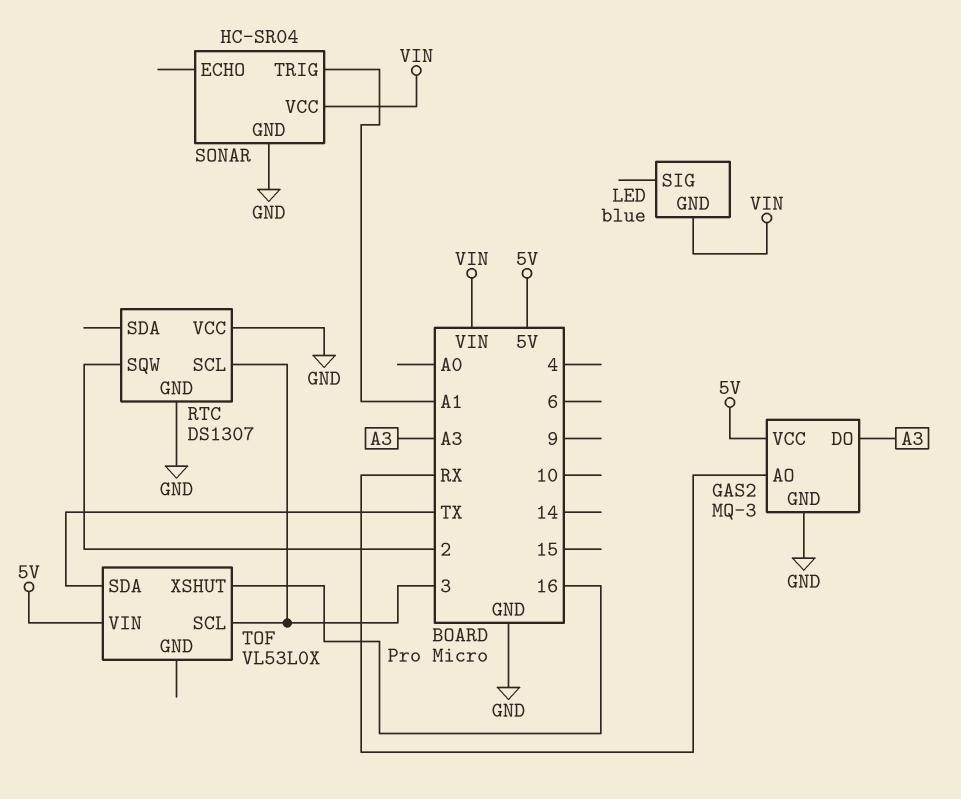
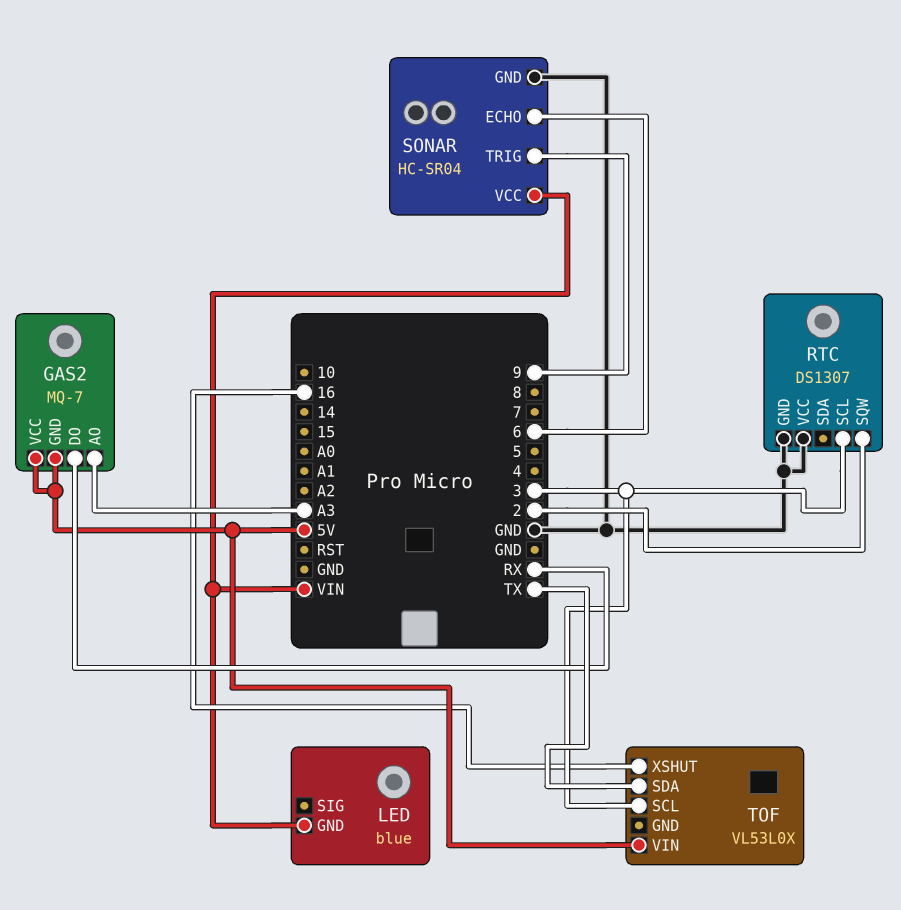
GAS2: MQ-3 -> MQ-7
GAS2 pin AO: RX -> A3
GAS2 pin DO: A3 -> RX
GAS2 pin GND: GND -> 5V
SONAR pin ECHO: none -> 6
SONAR pin TRIG: A1 -> 9

